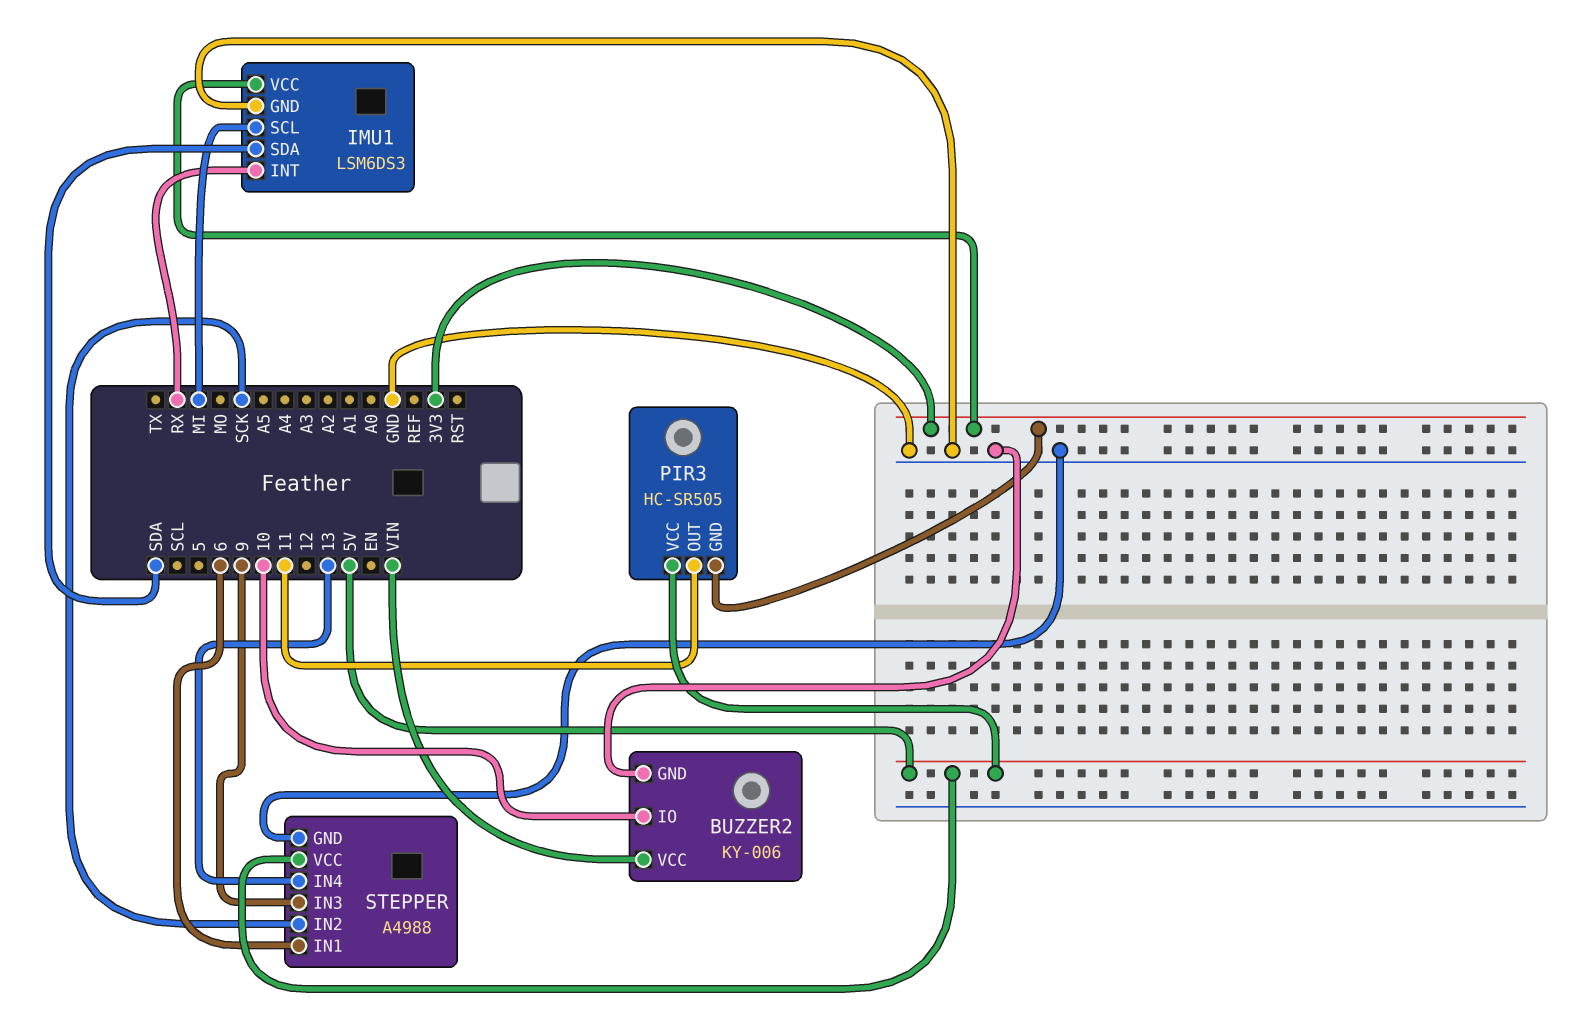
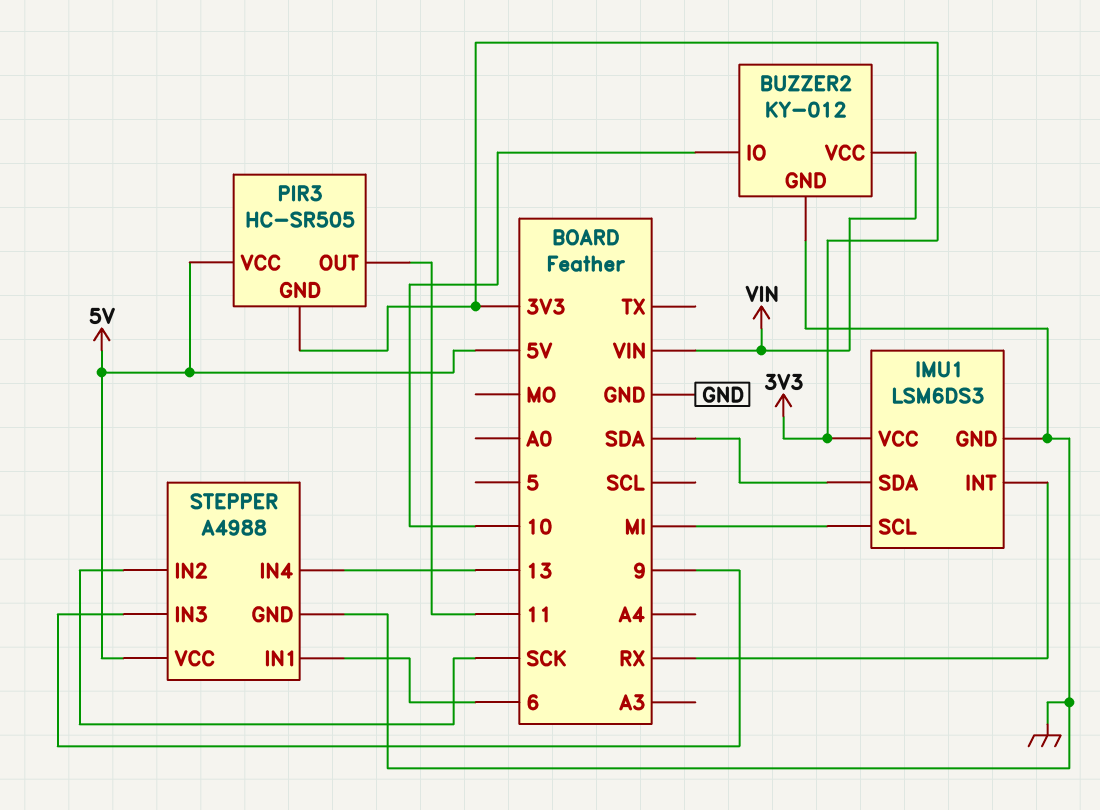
BUZZER2: KY-006 -> KY-012

